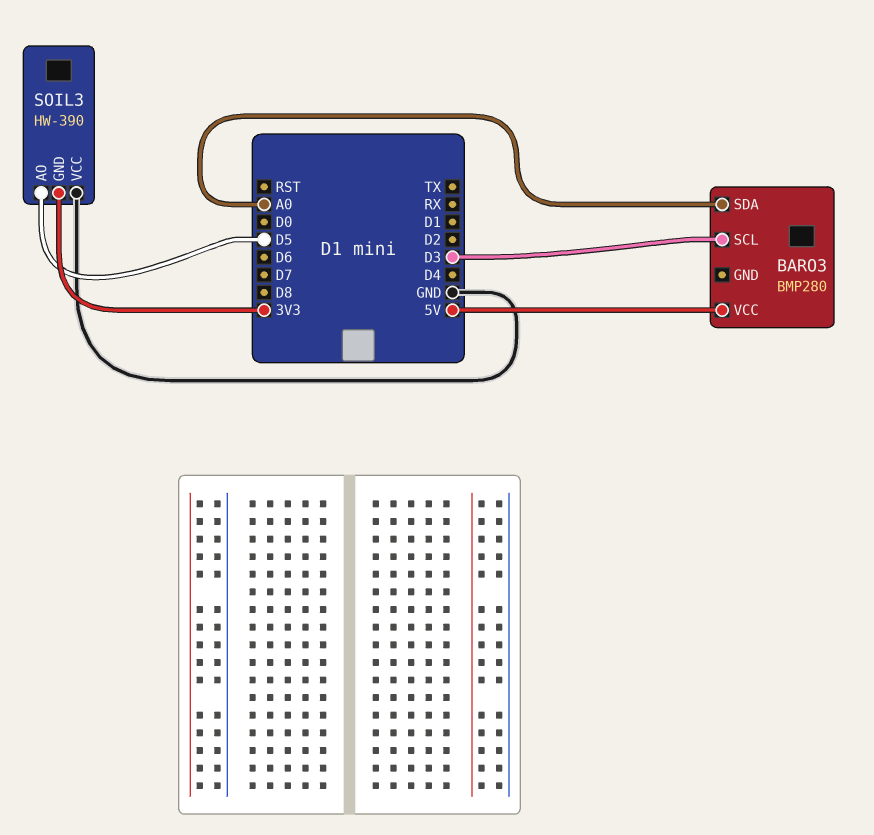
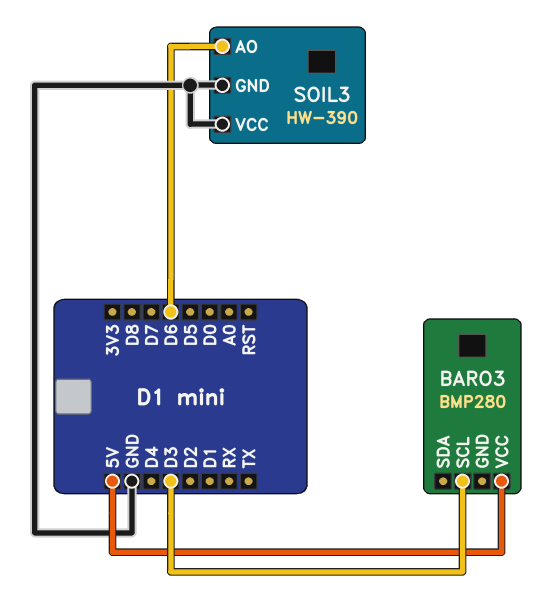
BARO3 pin SDA: A0 -> none
SOIL3 pin AO: D5 -> D6
SOIL3 pin GND: 3V3 -> GND

